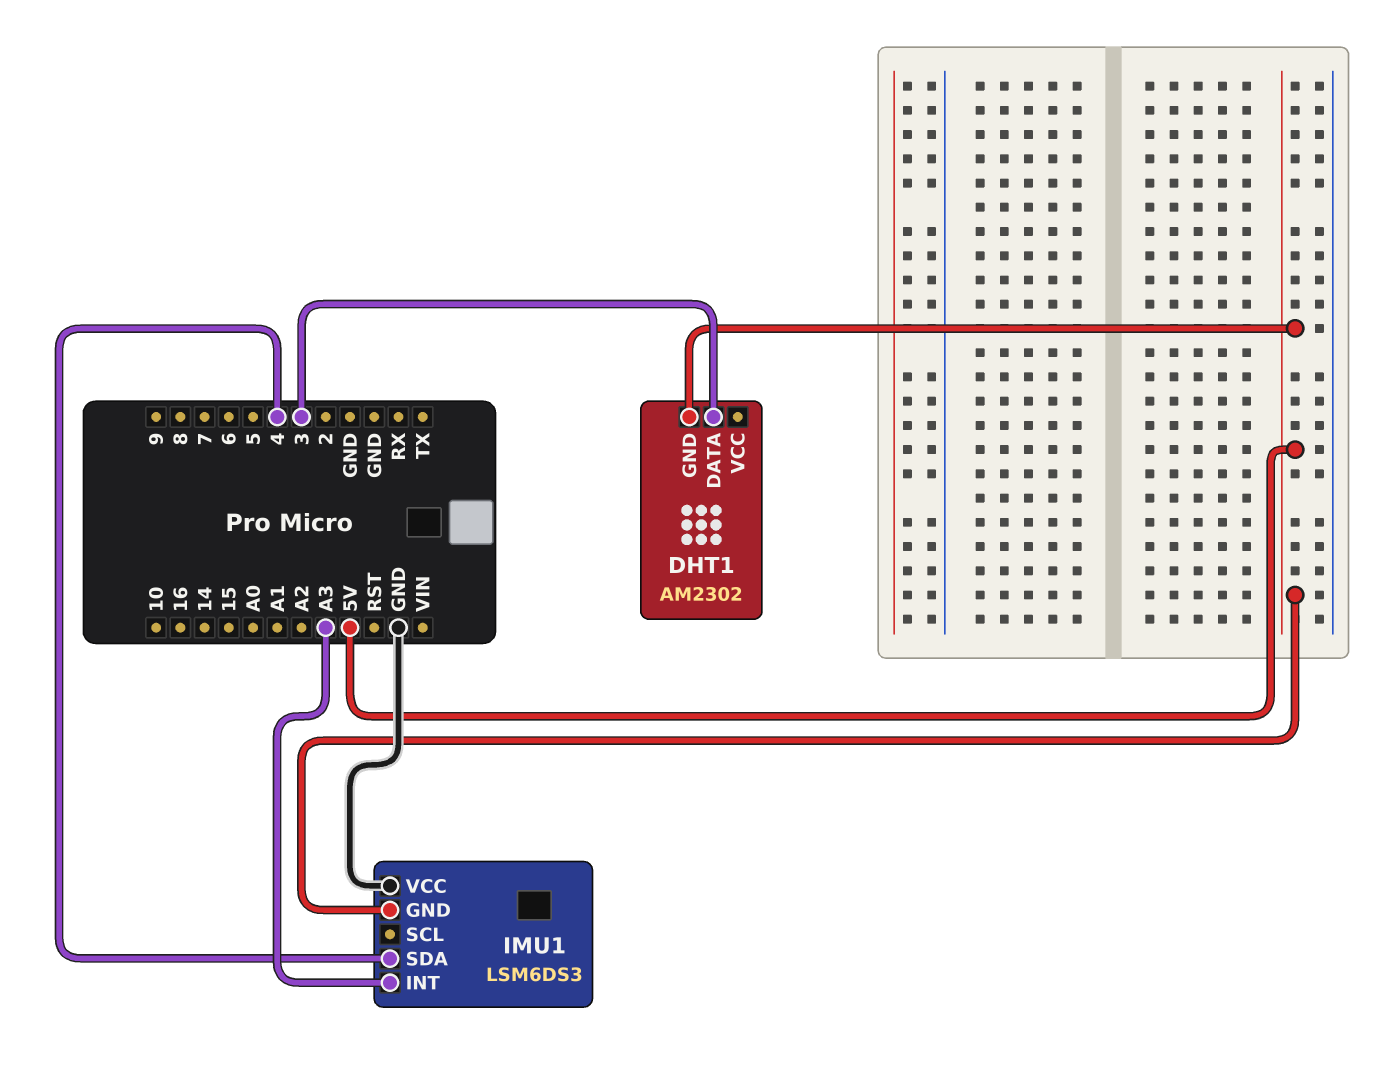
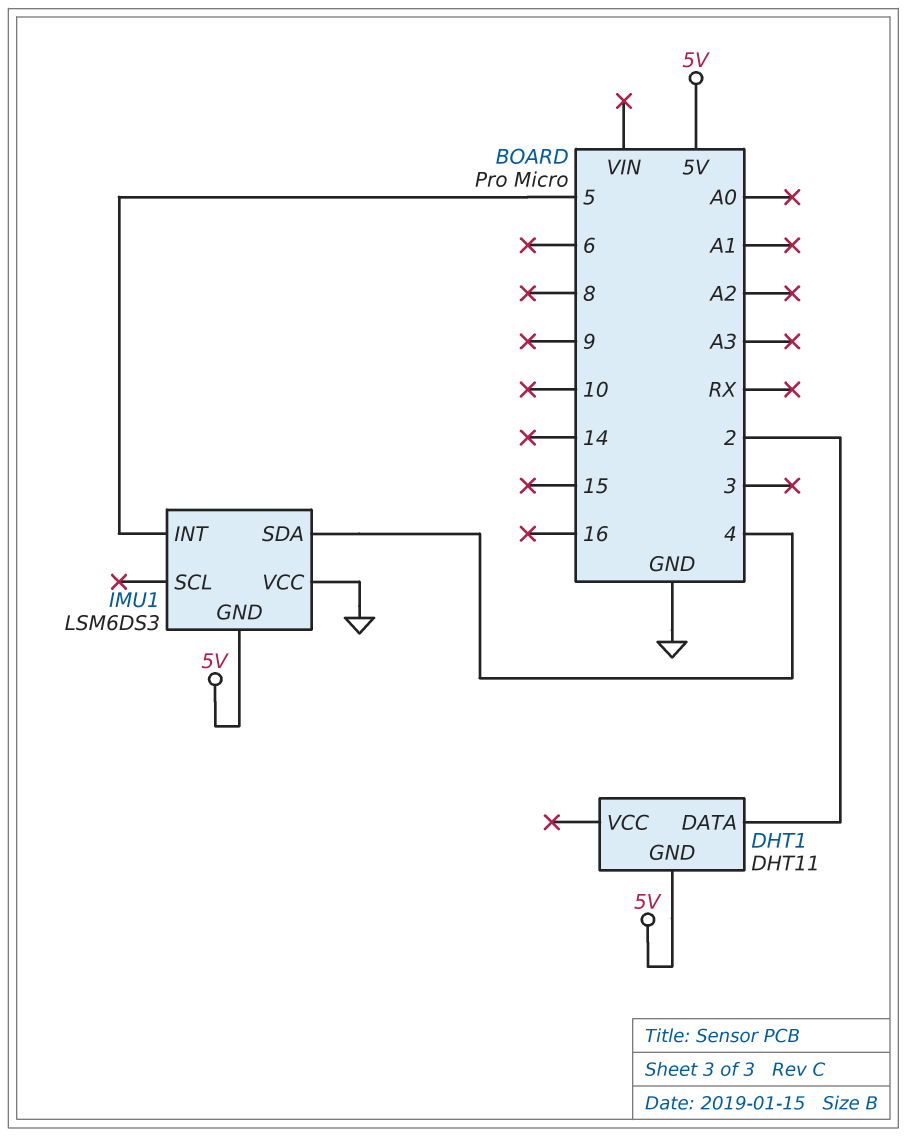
DHT1: AM2302 -> DHT11
DHT1 pin DATA: 3 -> 2
IMU1 pin INT: A3 -> 5

